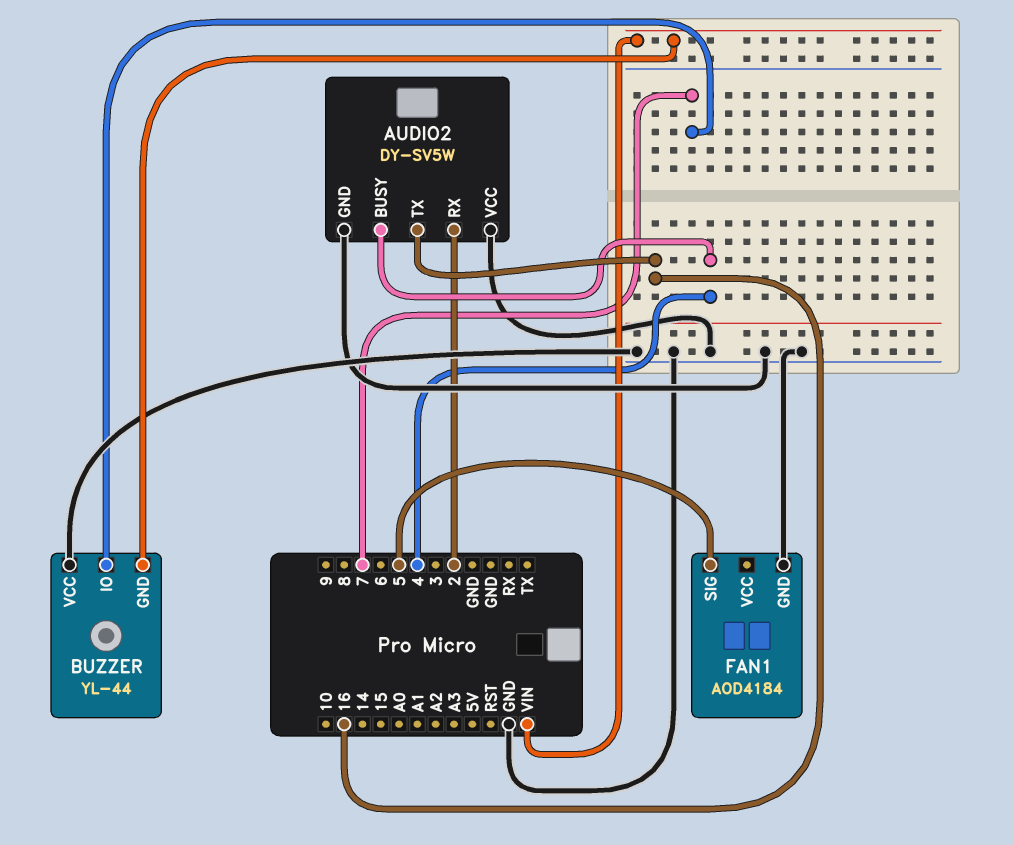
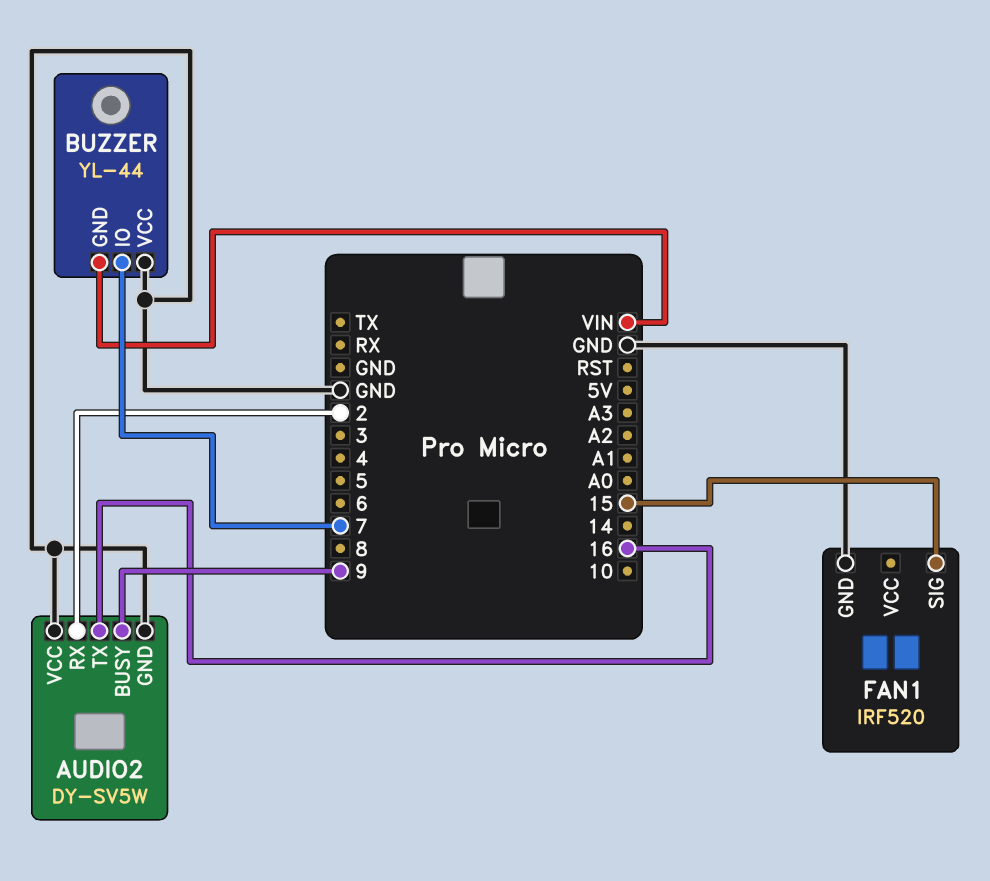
AUDIO2 pin BUSY: 4 -> 9
FAN1: AOD4184 -> IRF520
FAN1 pin SIG: 5 -> 15

